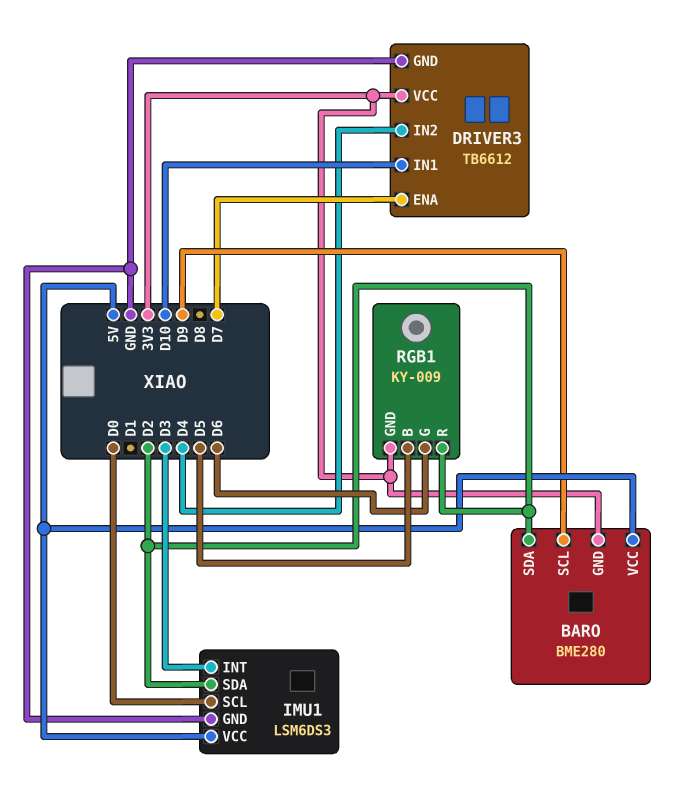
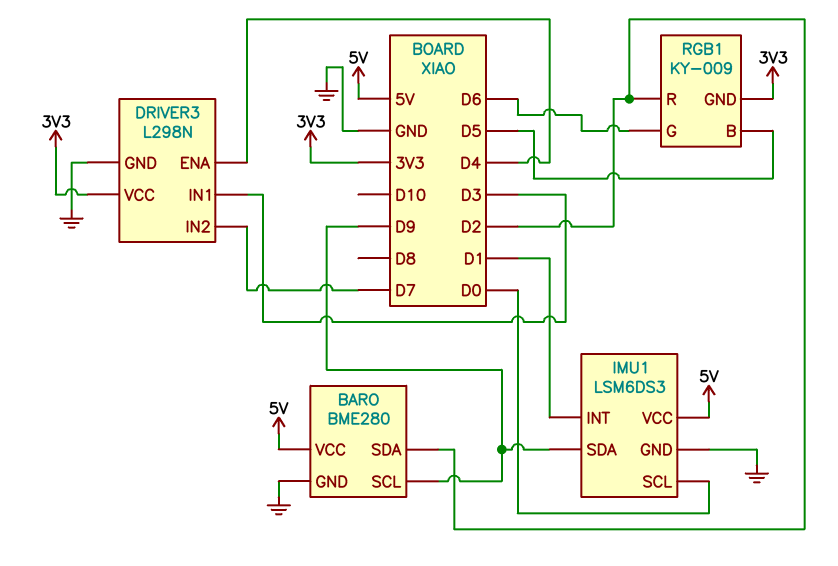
BARO pin GND: 3V3 -> GND
DRIVER3: TB6612 -> L298N
DRIVER3 pin ENA: D7 -> D4
DRIVER3 pin IN1: D10 -> D3
DRIVER3 pin IN2: D4 -> D7
IMU1 pin INT: D3 -> D1
IMU1 pin SDA: D2 -> D9

